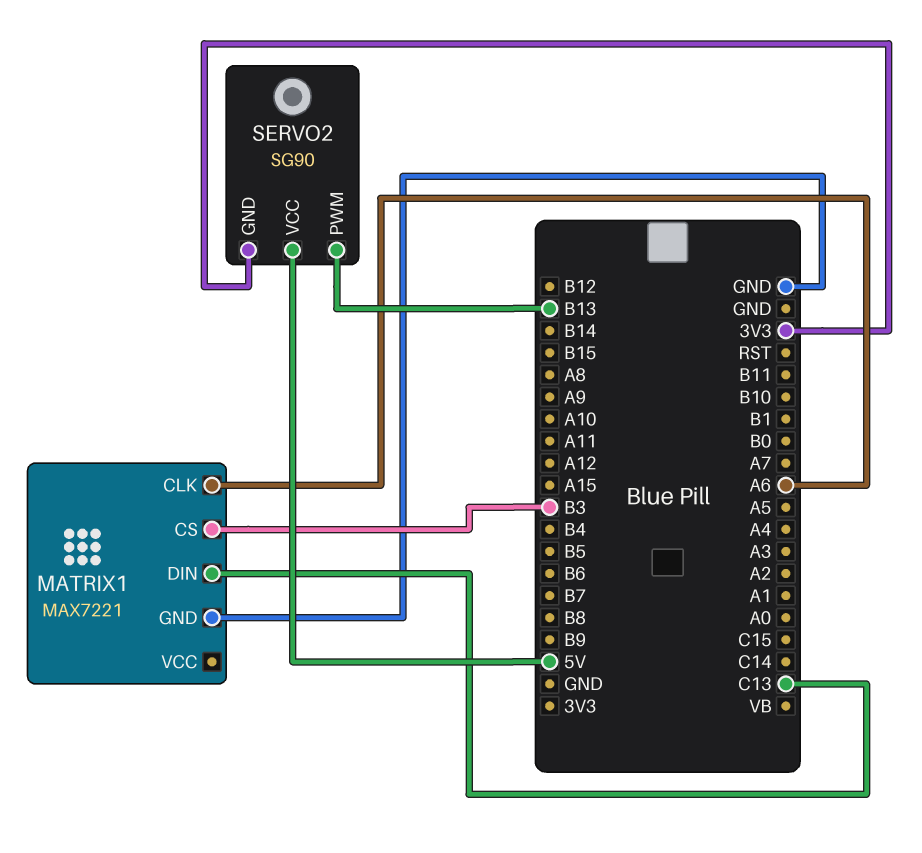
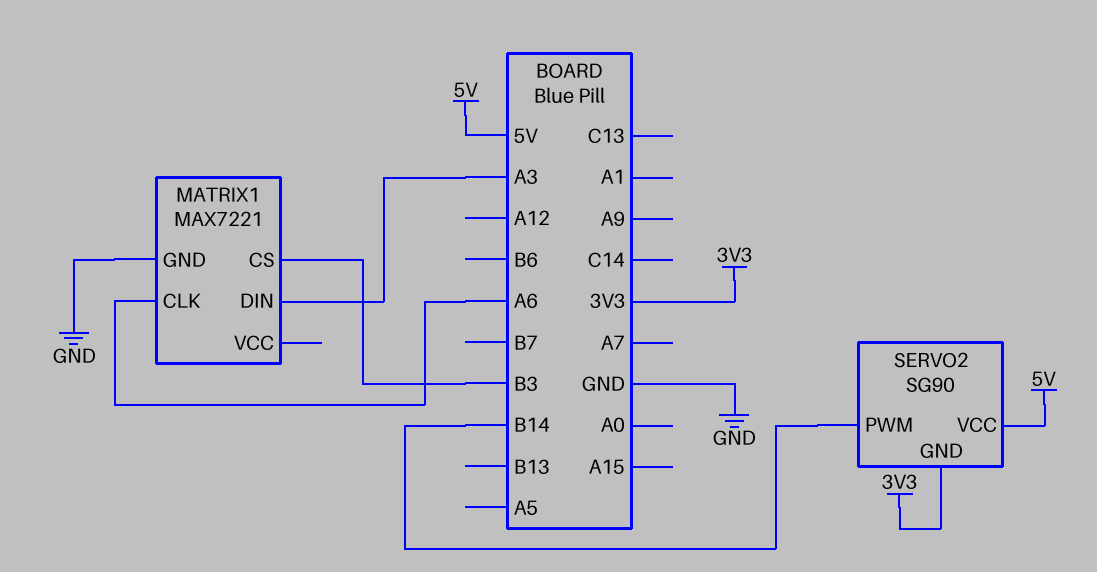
MATRIX1 pin DIN: C13 -> A3
SERVO2 pin PWM: B13 -> B14

